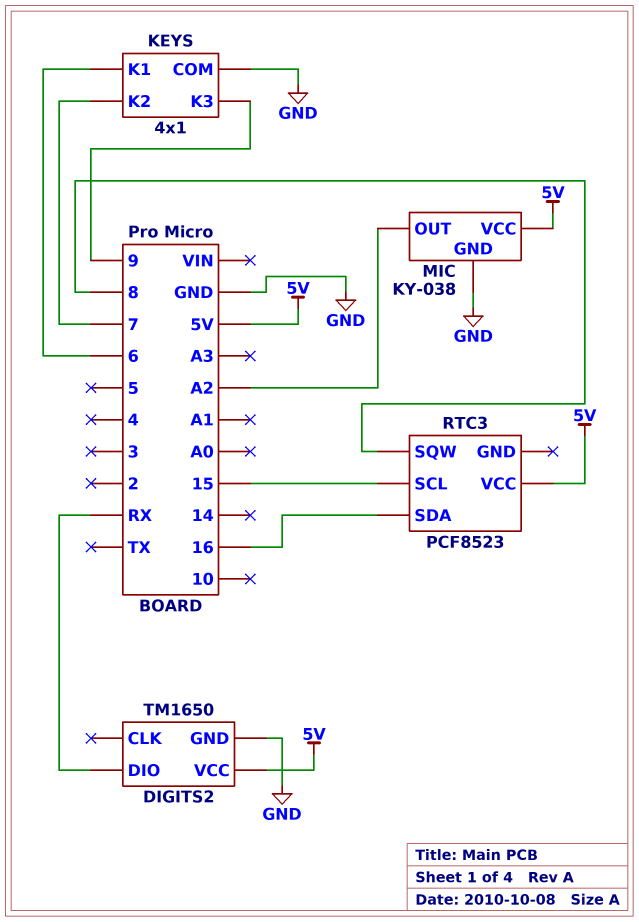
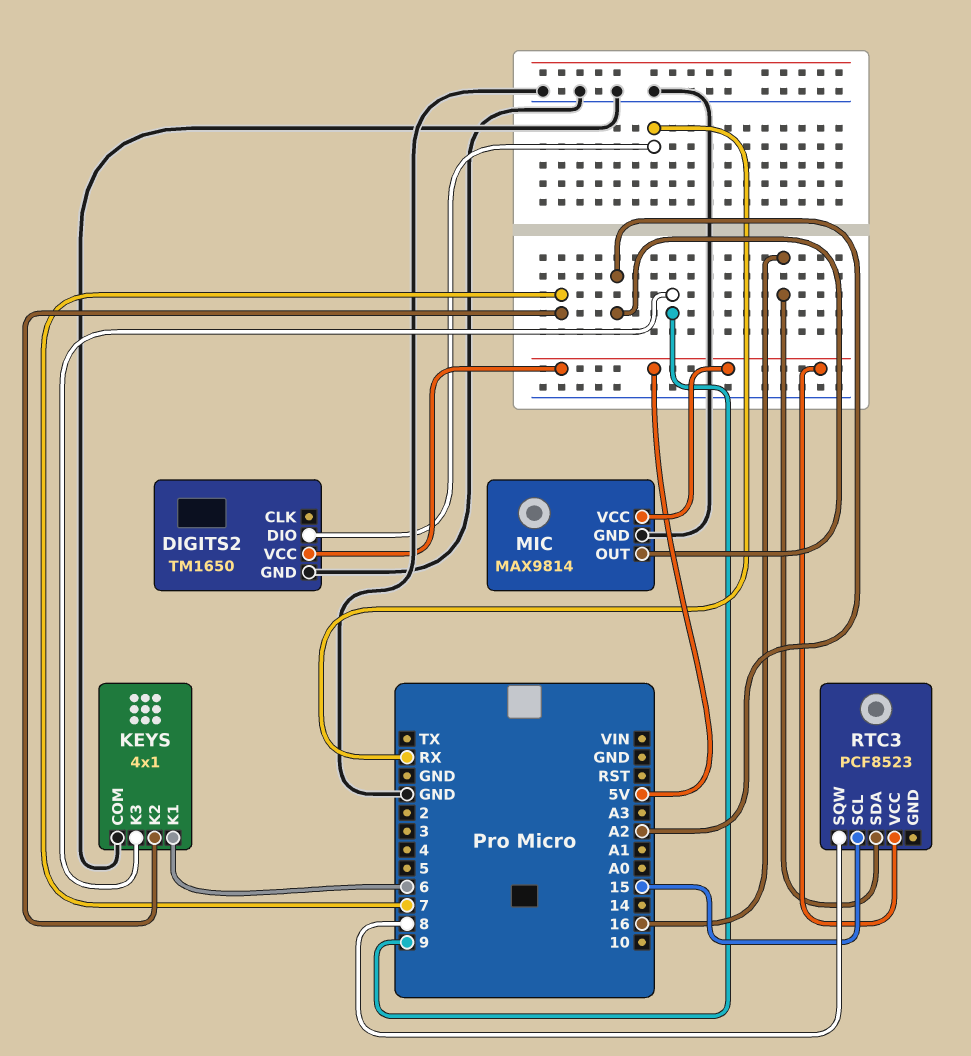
MIC: KY-038 -> MAX9814

